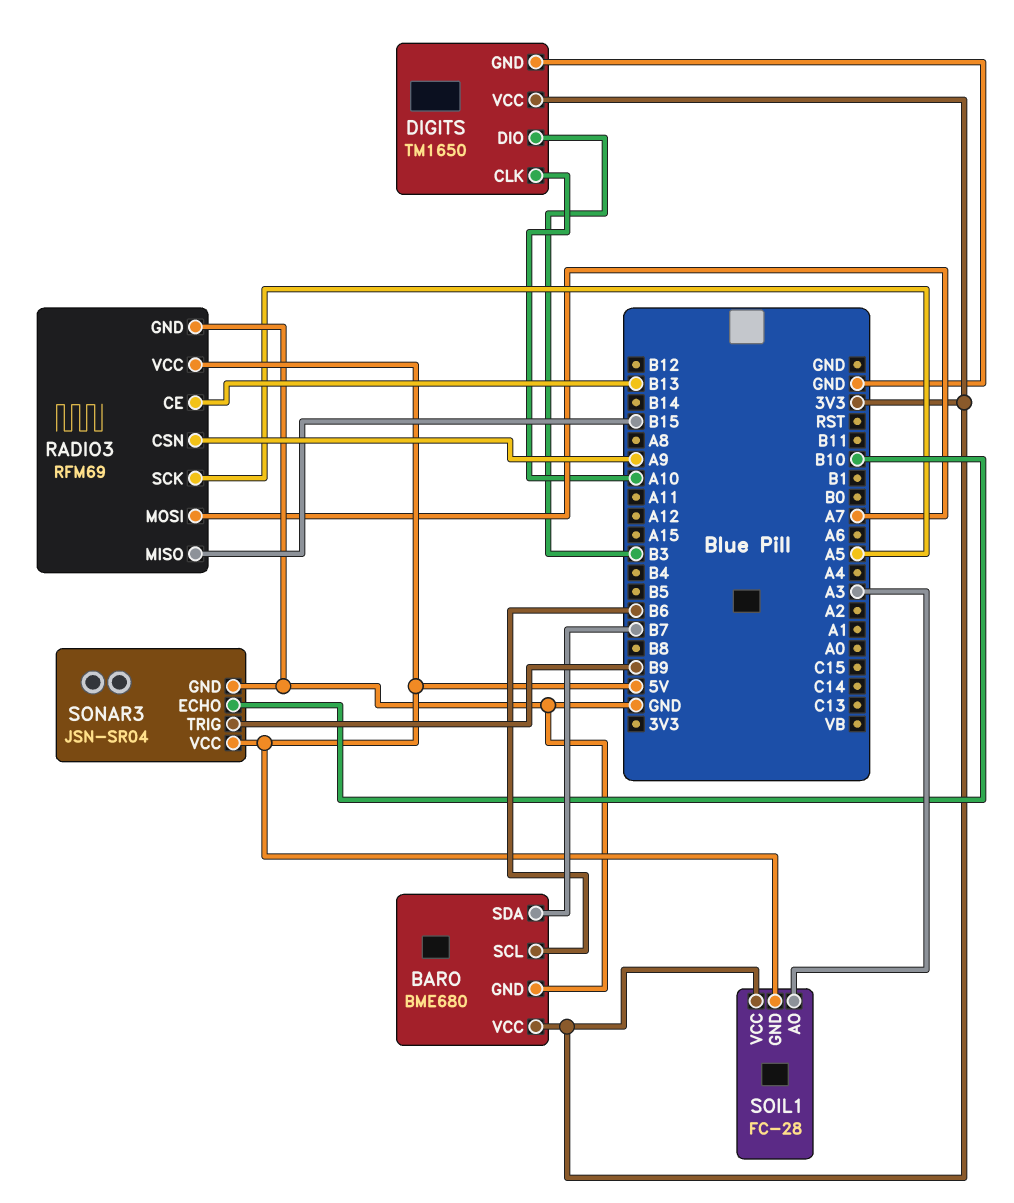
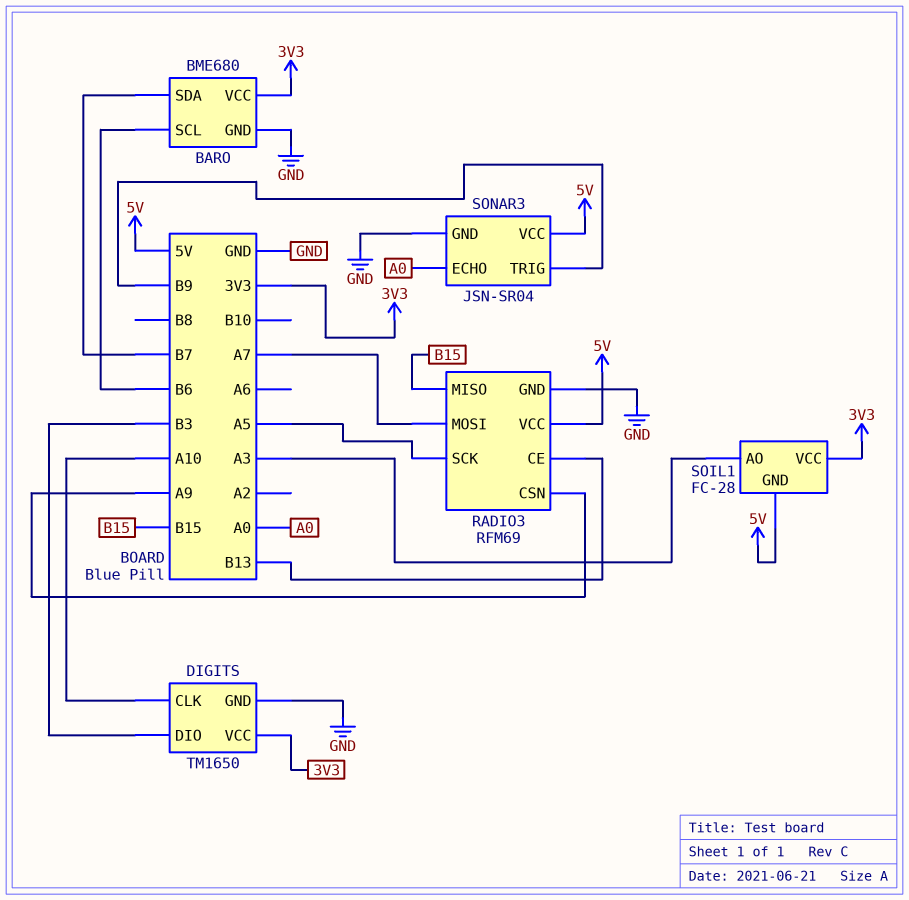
SONAR3 pin ECHO: B10 -> A0

